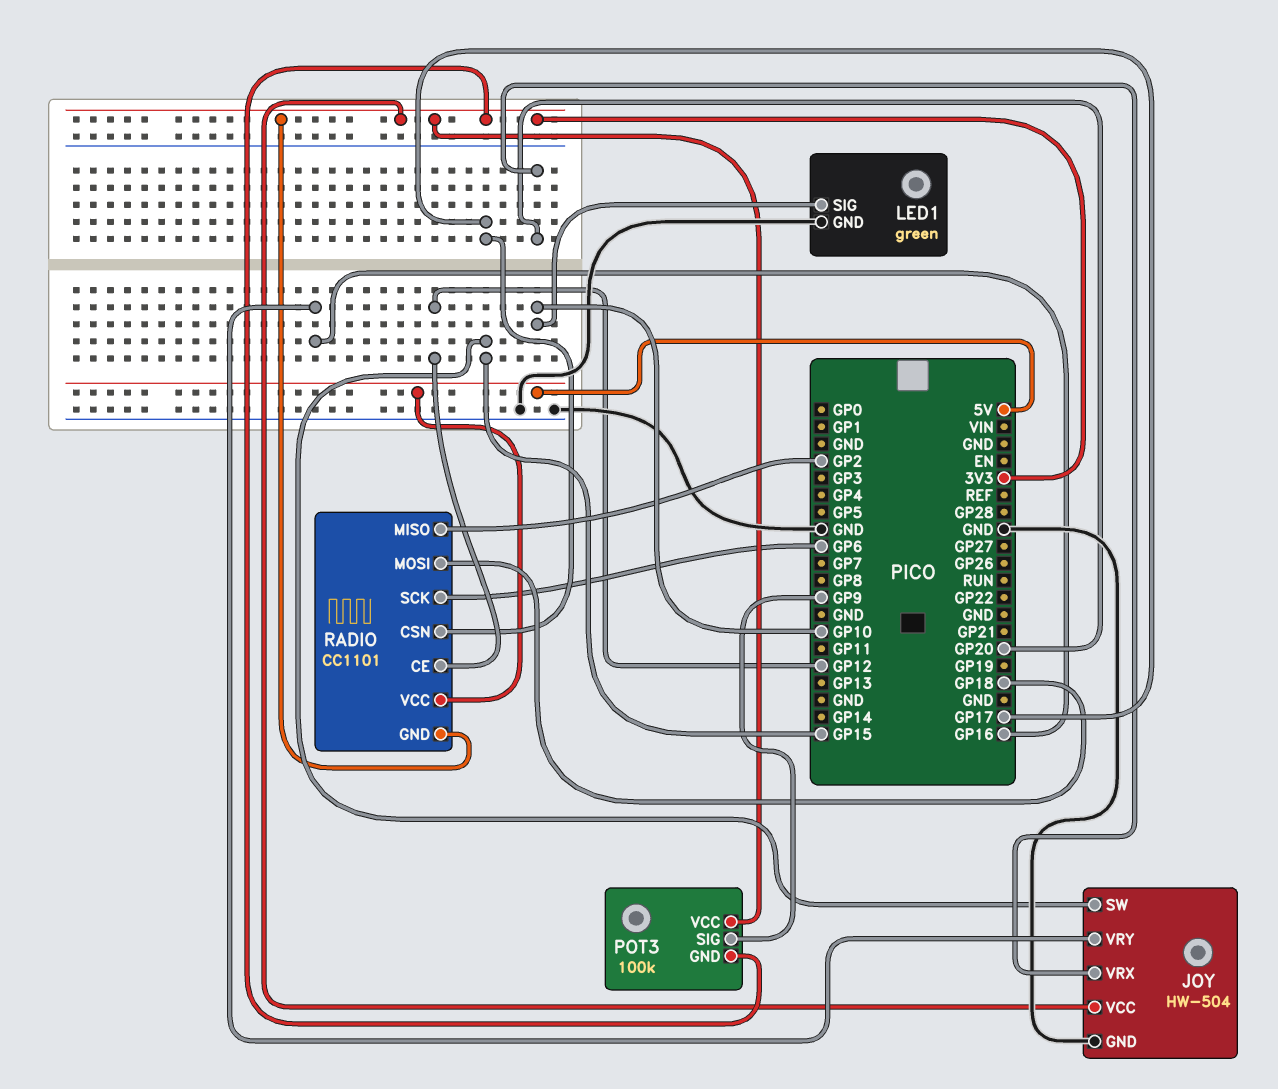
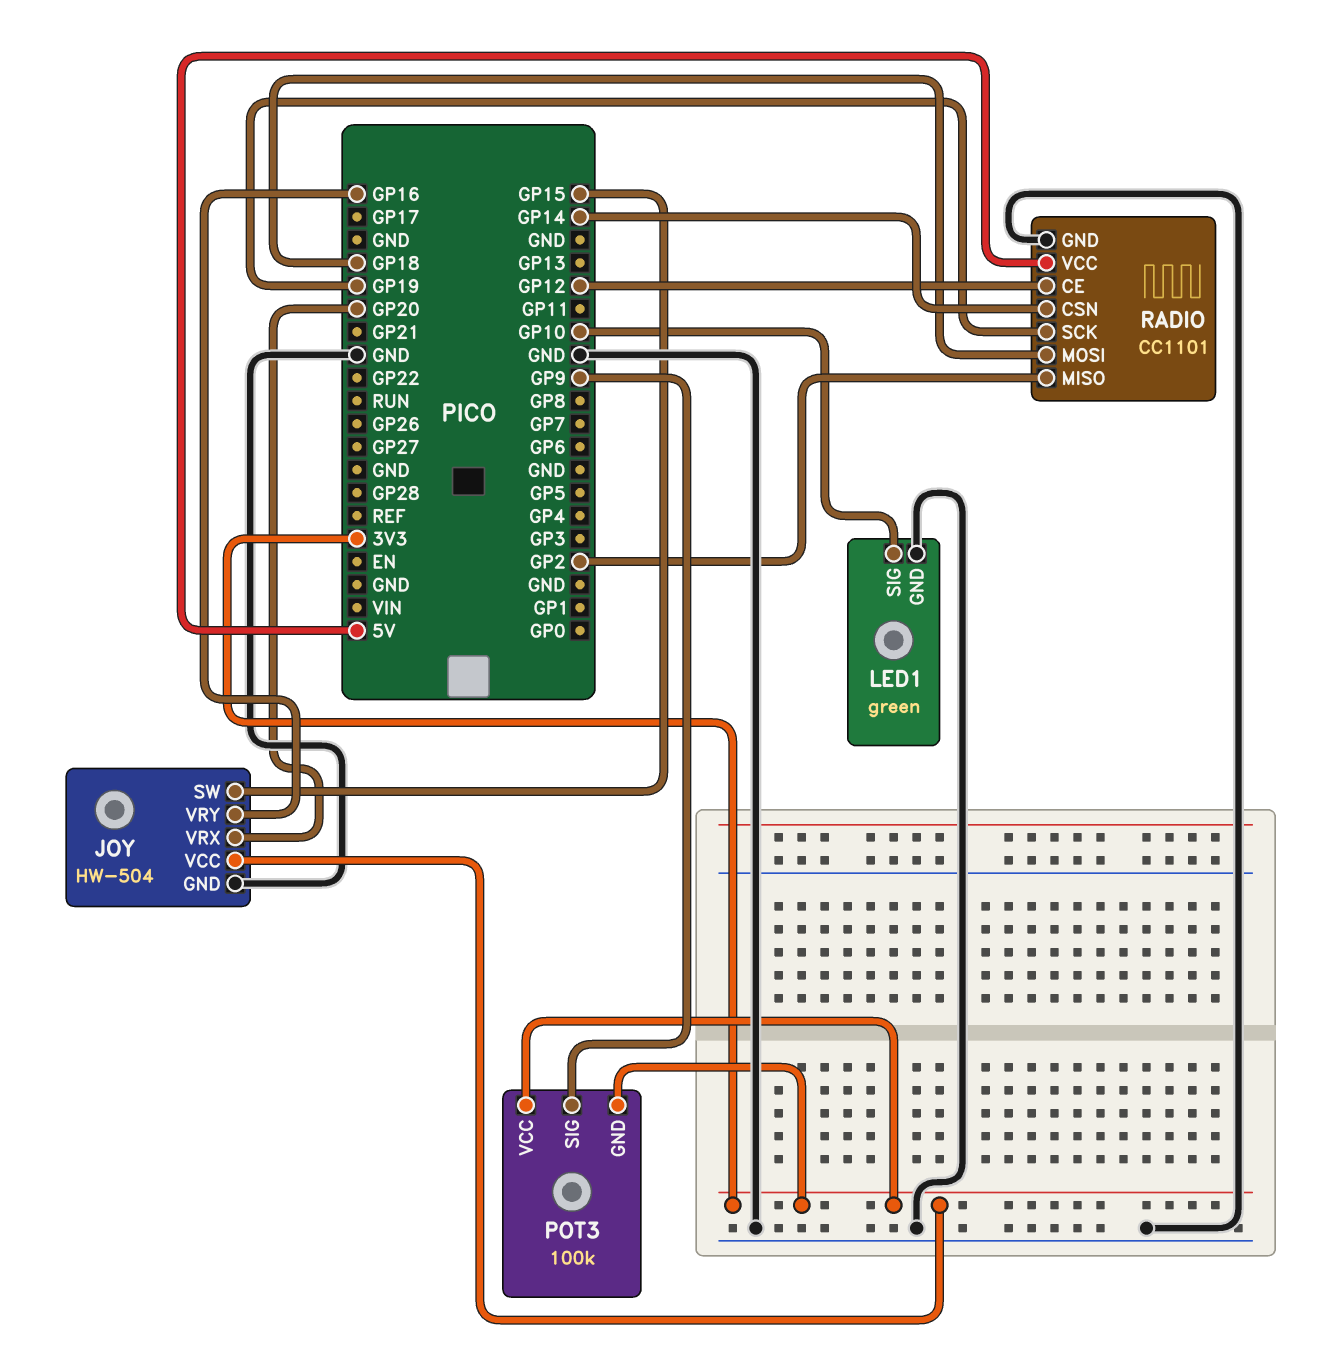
RADIO pin CSN: GP17 -> GP14
RADIO pin GND: 3V3 -> GND
RADIO pin SCK: GP6 -> GP19

